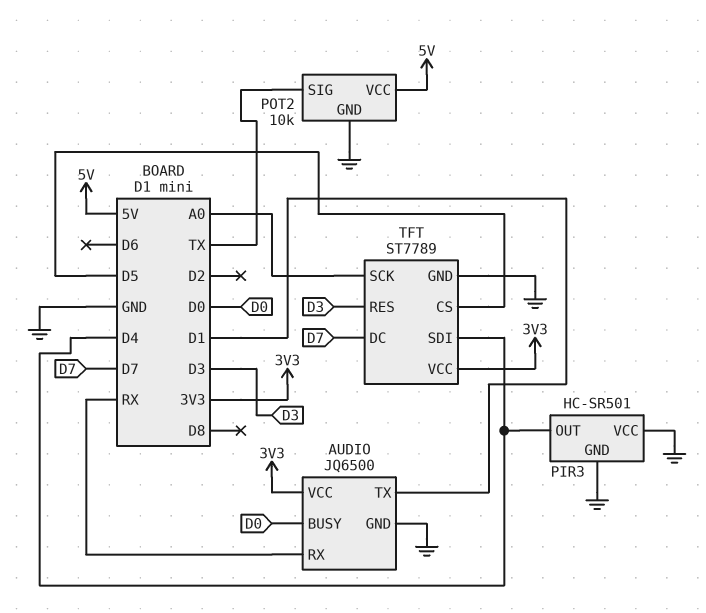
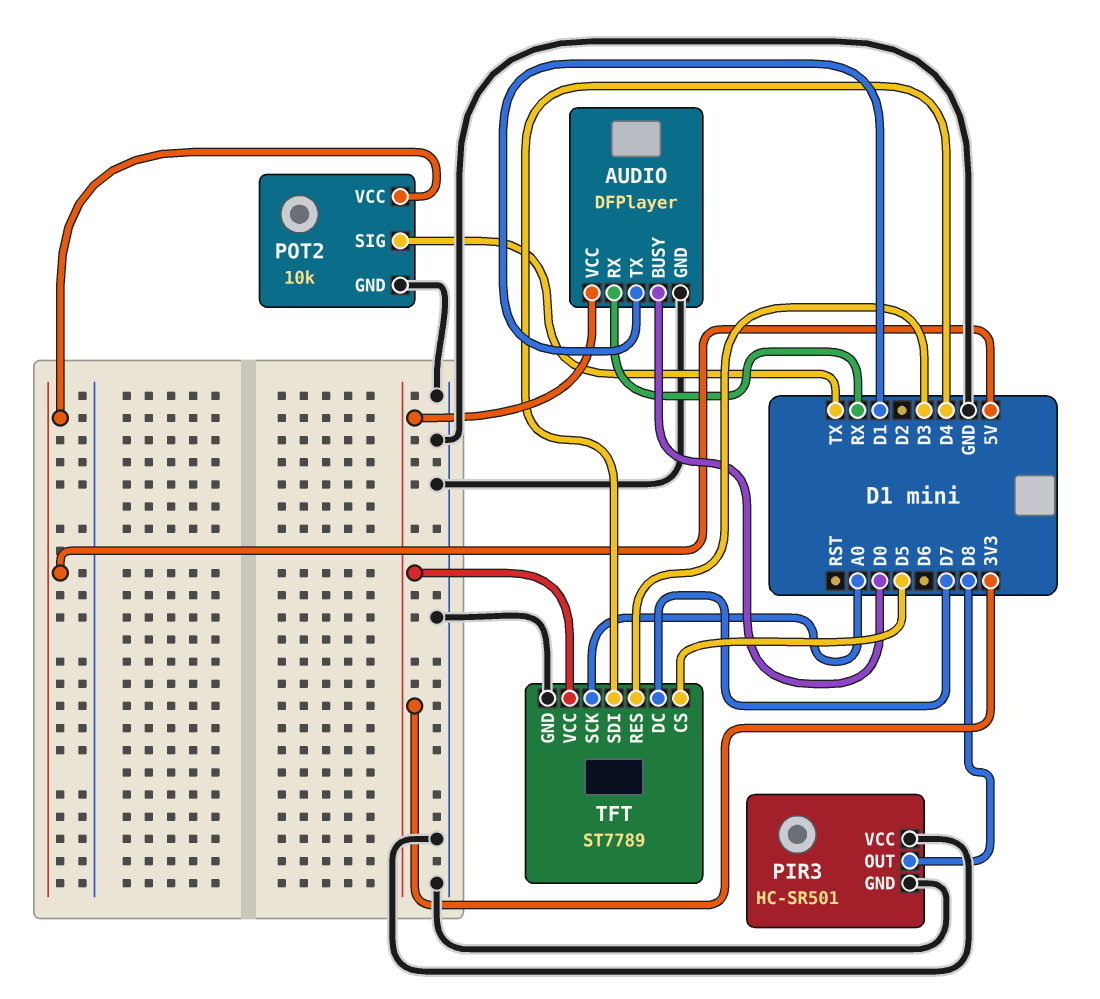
AUDIO: JQ6500 -> DFPlayer
PIR3 pin OUT: D4 -> D8

